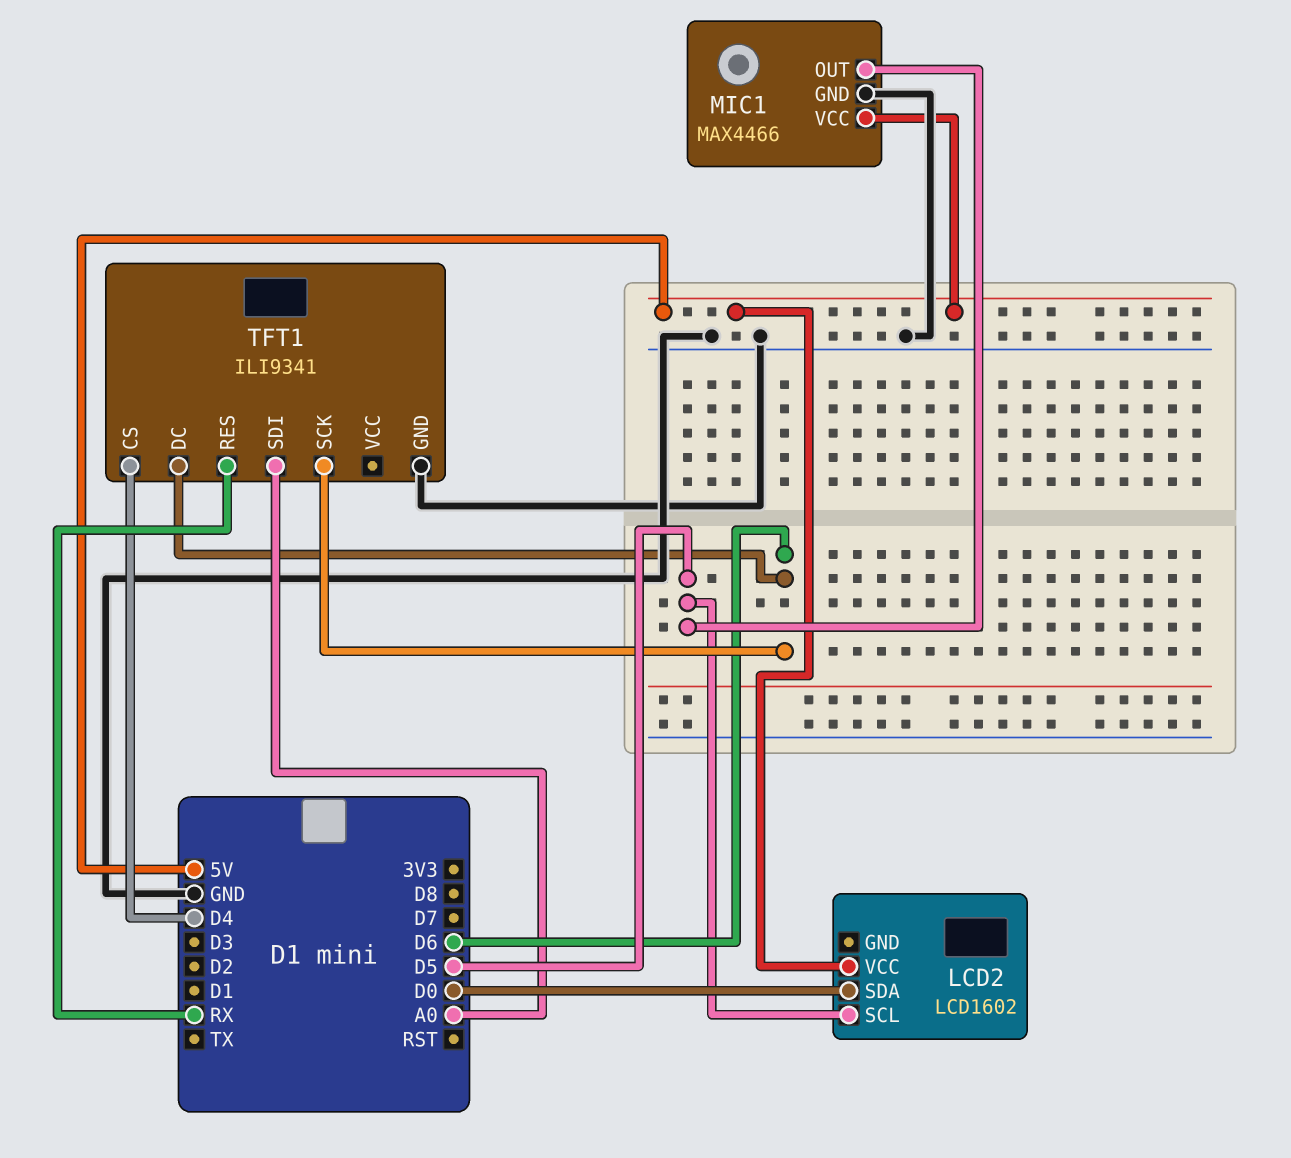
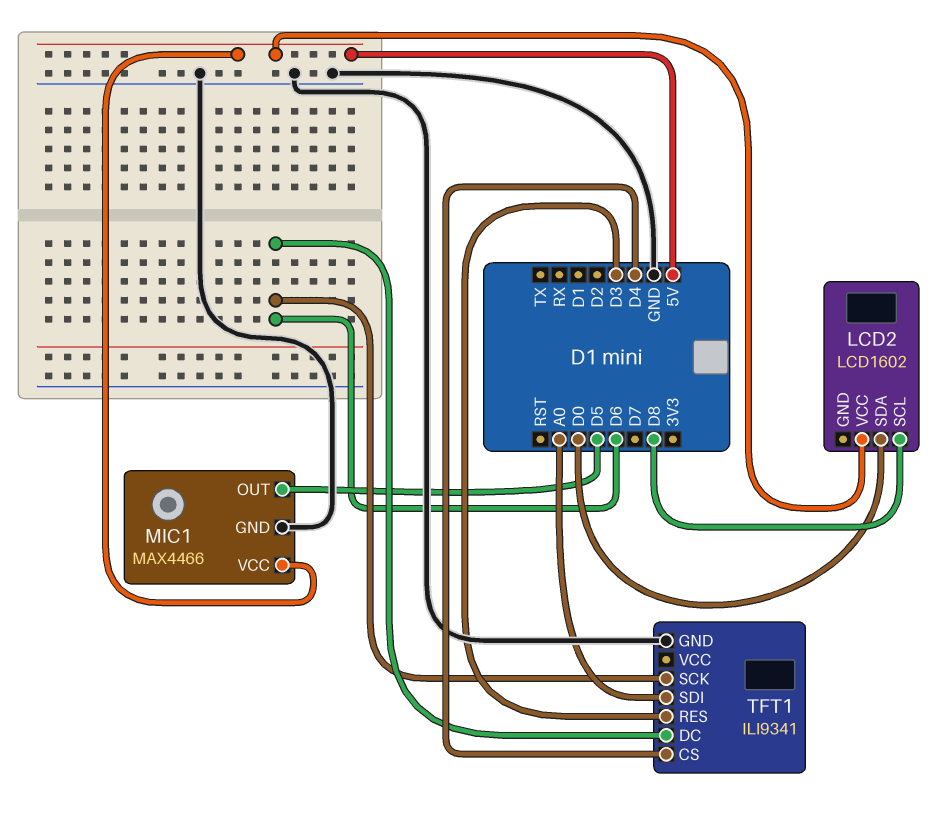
LCD2 pin SCL: D5 -> D8
TFT1 pin RES: RX -> D3

